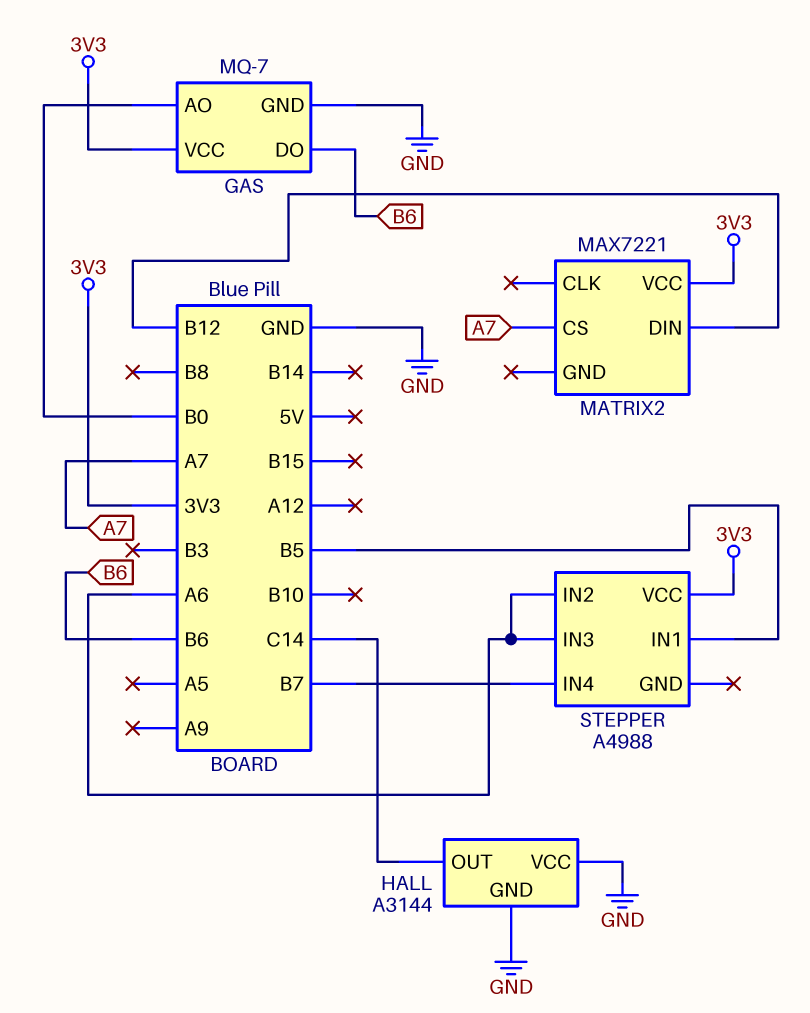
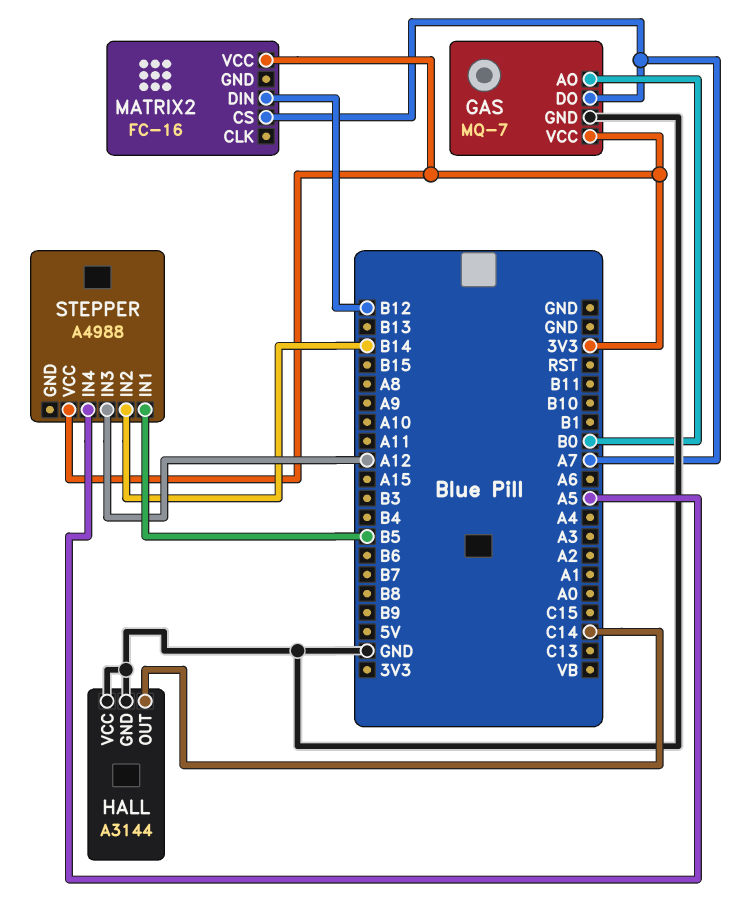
GAS pin DO: B6 -> A7
MATRIX2: MAX7221 -> FC-16
STEPPER pin IN2: A6 -> B14
STEPPER pin IN3: A6 -> A12
STEPPER pin IN4: B7 -> A5

